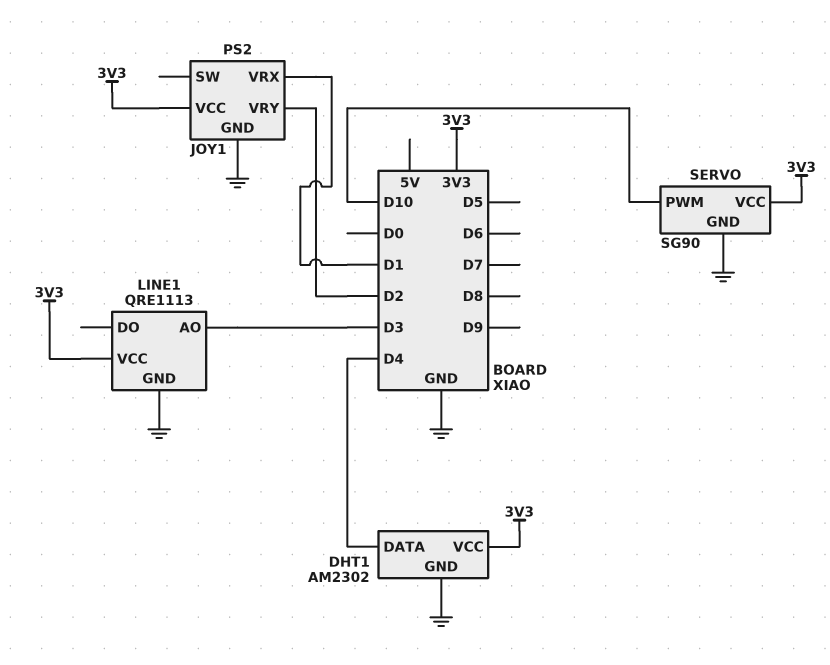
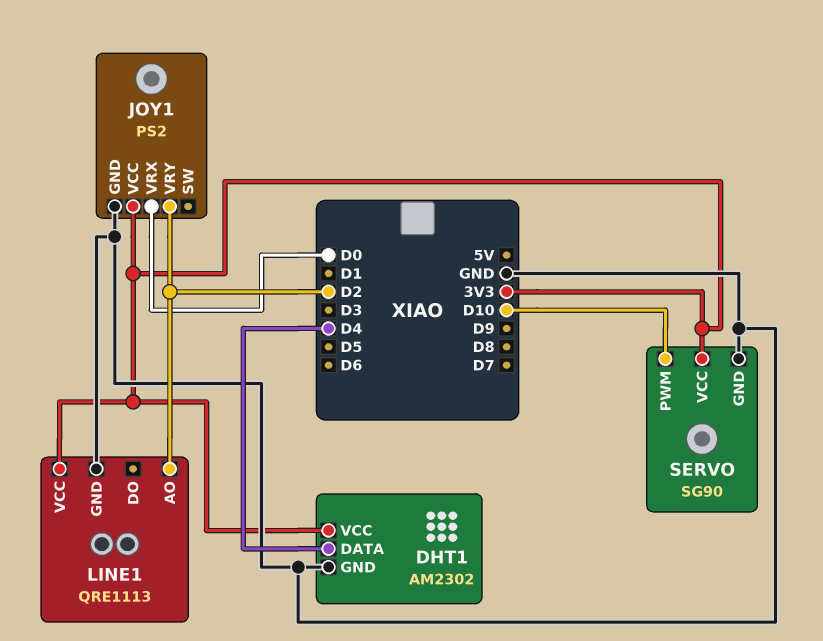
JOY1 pin VRX: D1 -> D0
LINE1 pin AO: D3 -> D2

